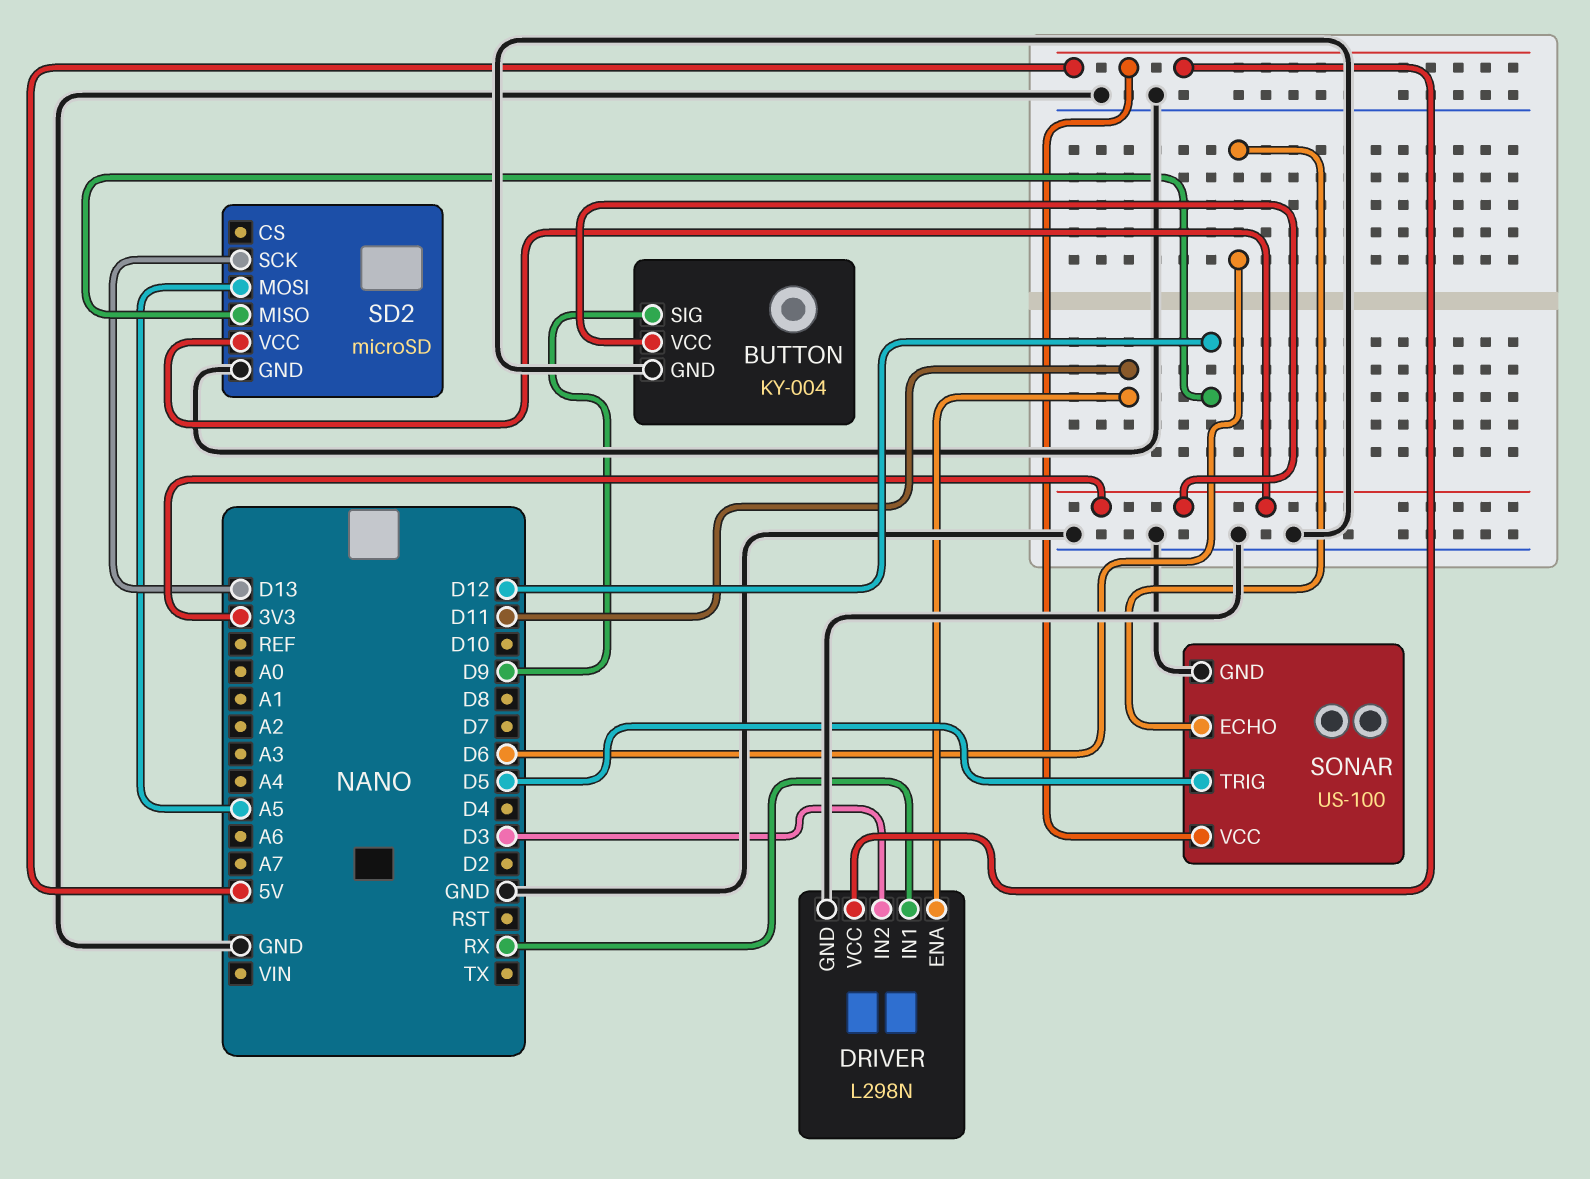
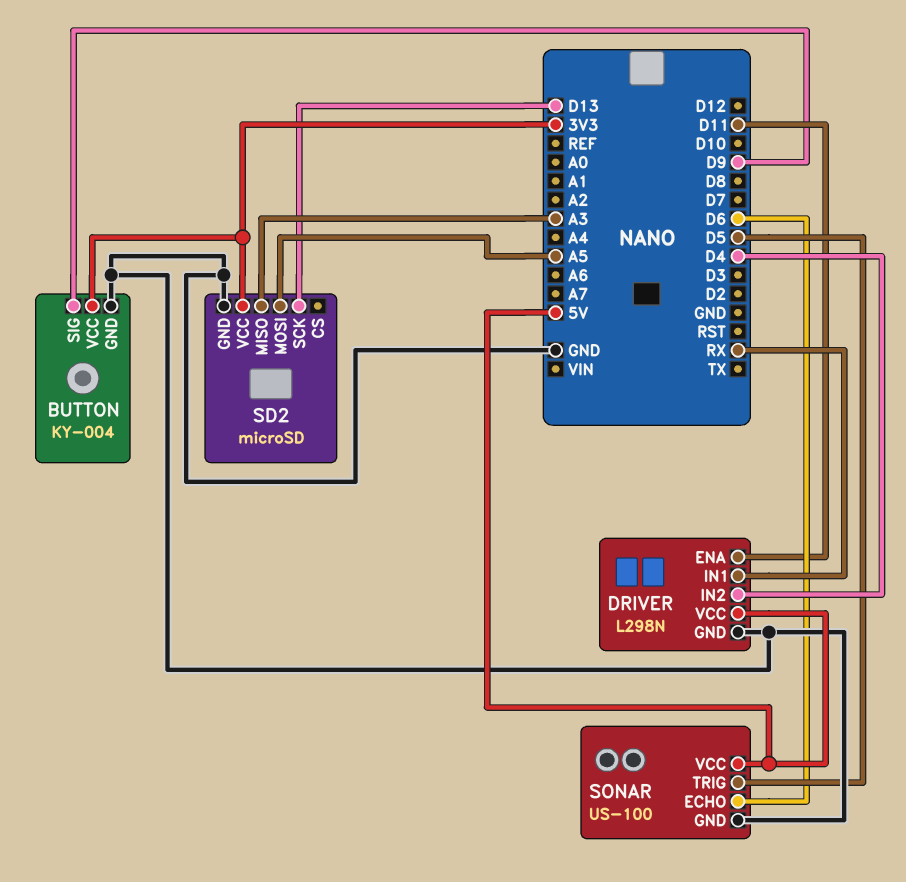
DRIVER pin IN2: D3 -> D4
SD2 pin MISO: D12 -> A3

